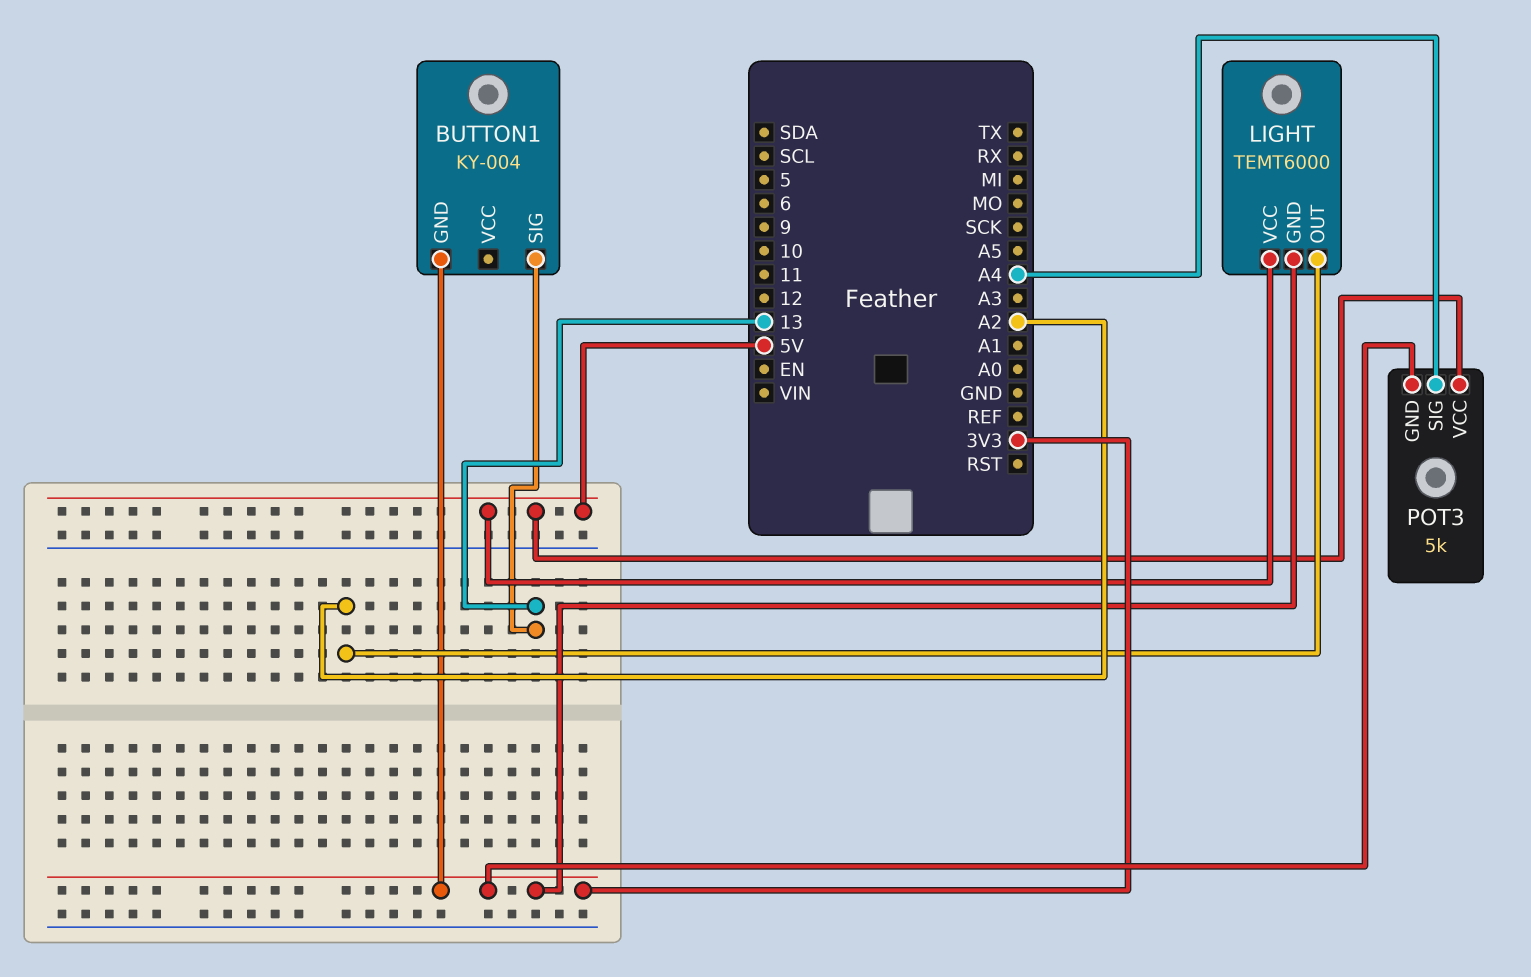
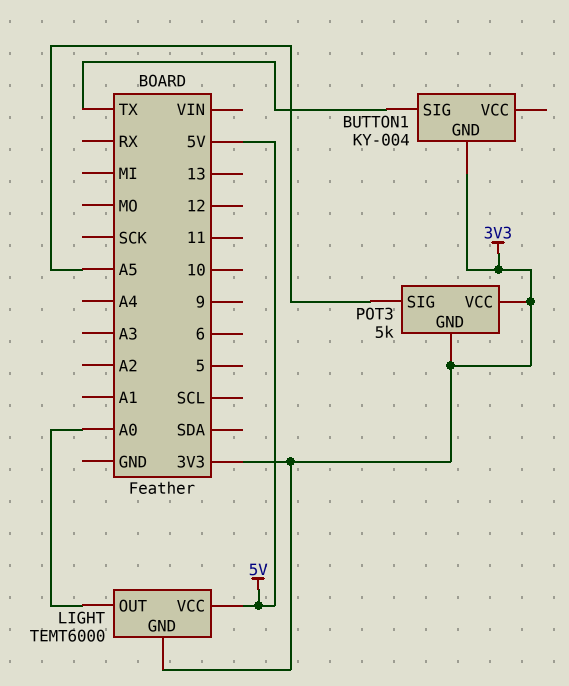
BUTTON1 pin SIG: 13 -> TX
LIGHT pin OUT: A2 -> A0
POT3 pin SIG: A4 -> A5
POT3 pin VCC: 5V -> 3V3

